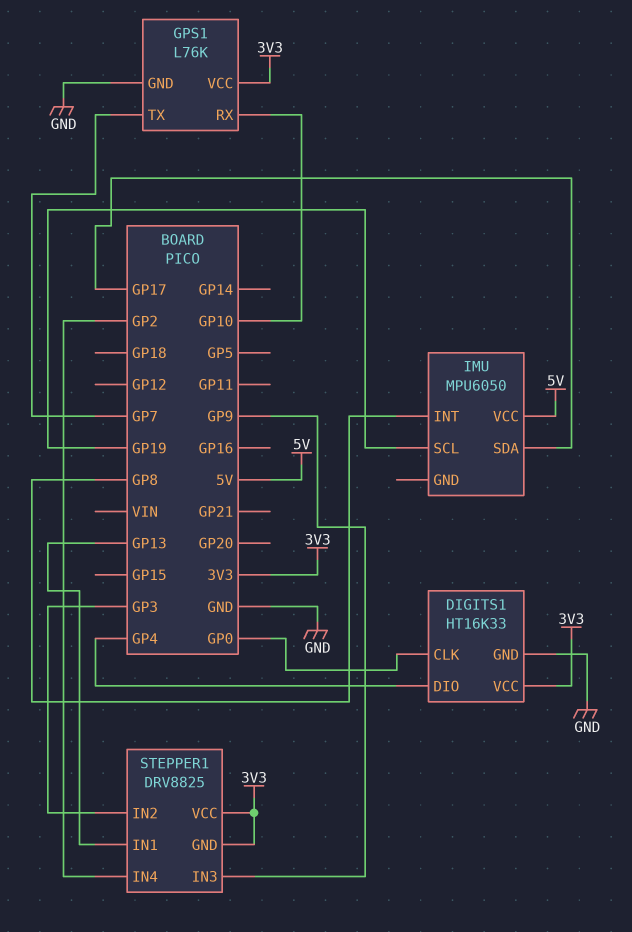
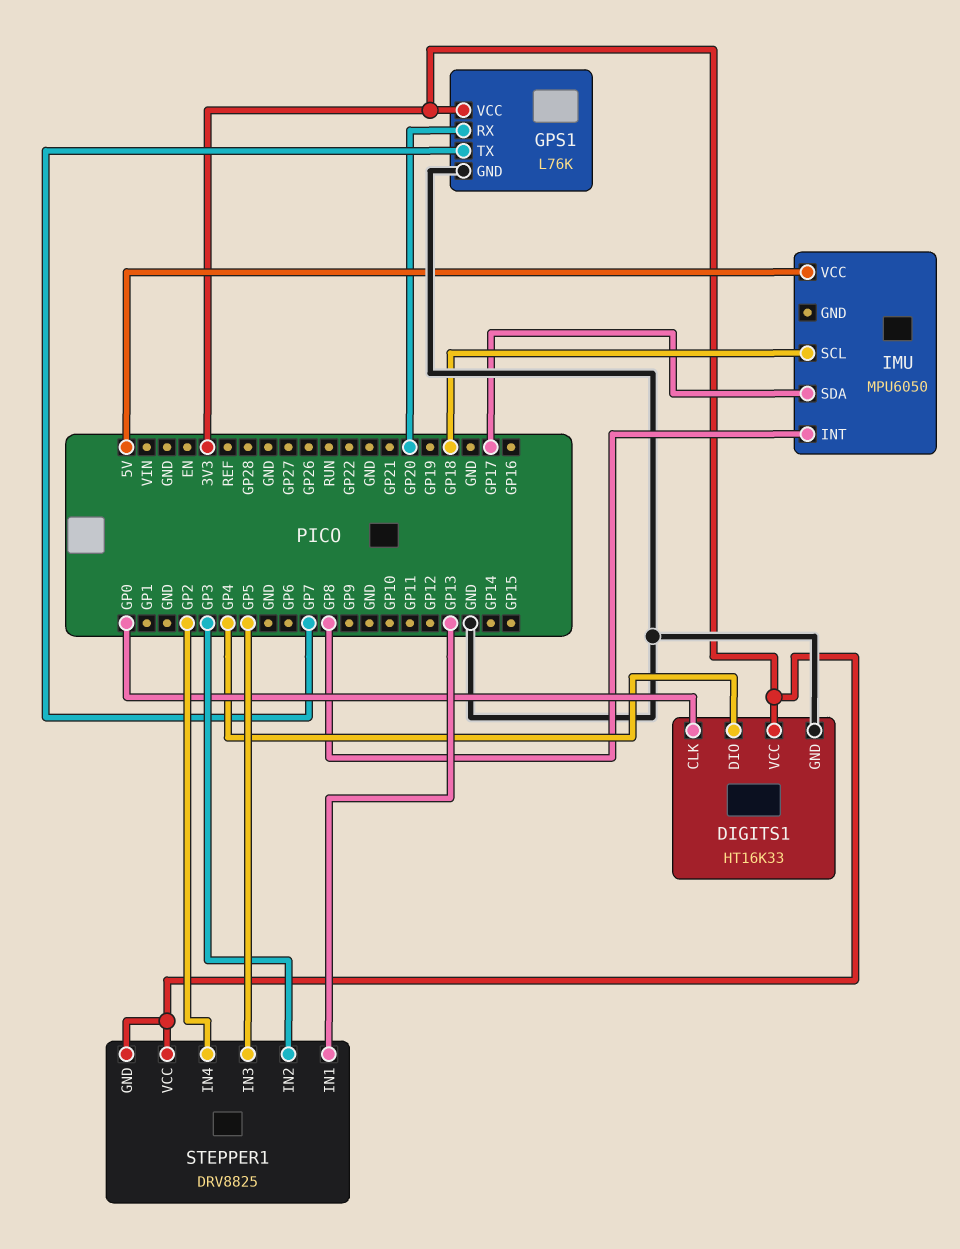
GPS1 pin RX: GP10 -> GP20
IMU pin SCL: GP19 -> GP18
STEPPER1 pin IN3: GP9 -> GP5

